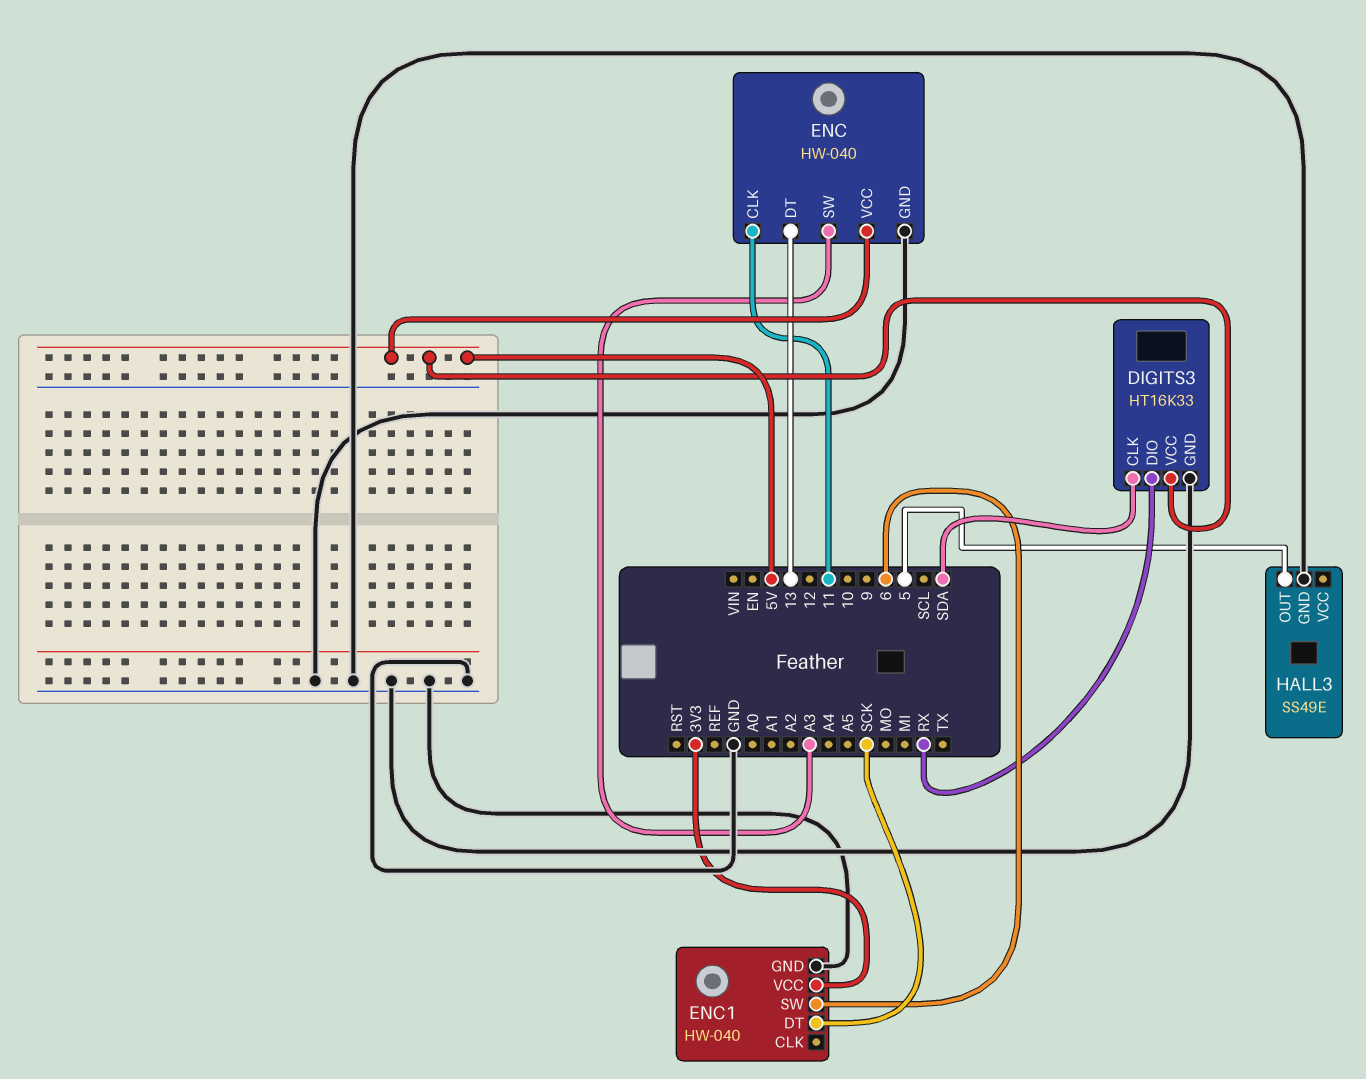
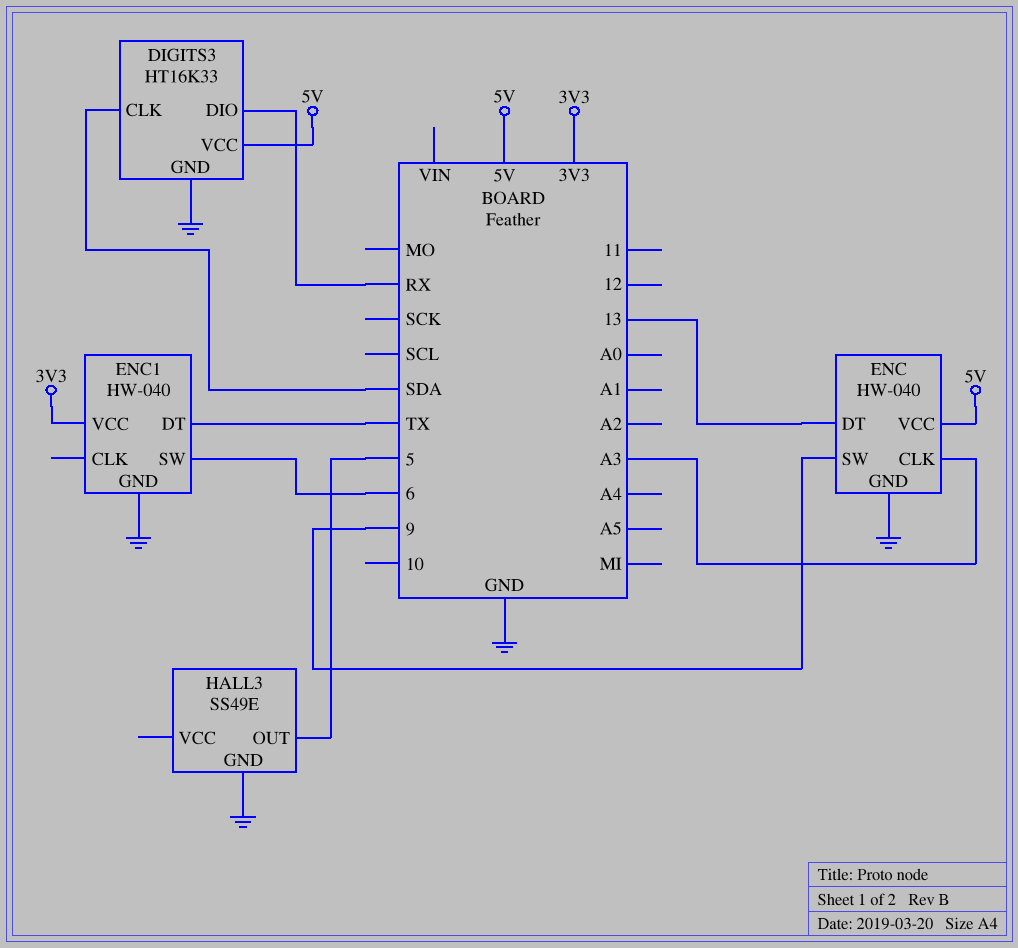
ENC pin CLK: 11 -> A3
ENC pin SW: A3 -> 9
ENC1 pin DT: SCK -> TX

